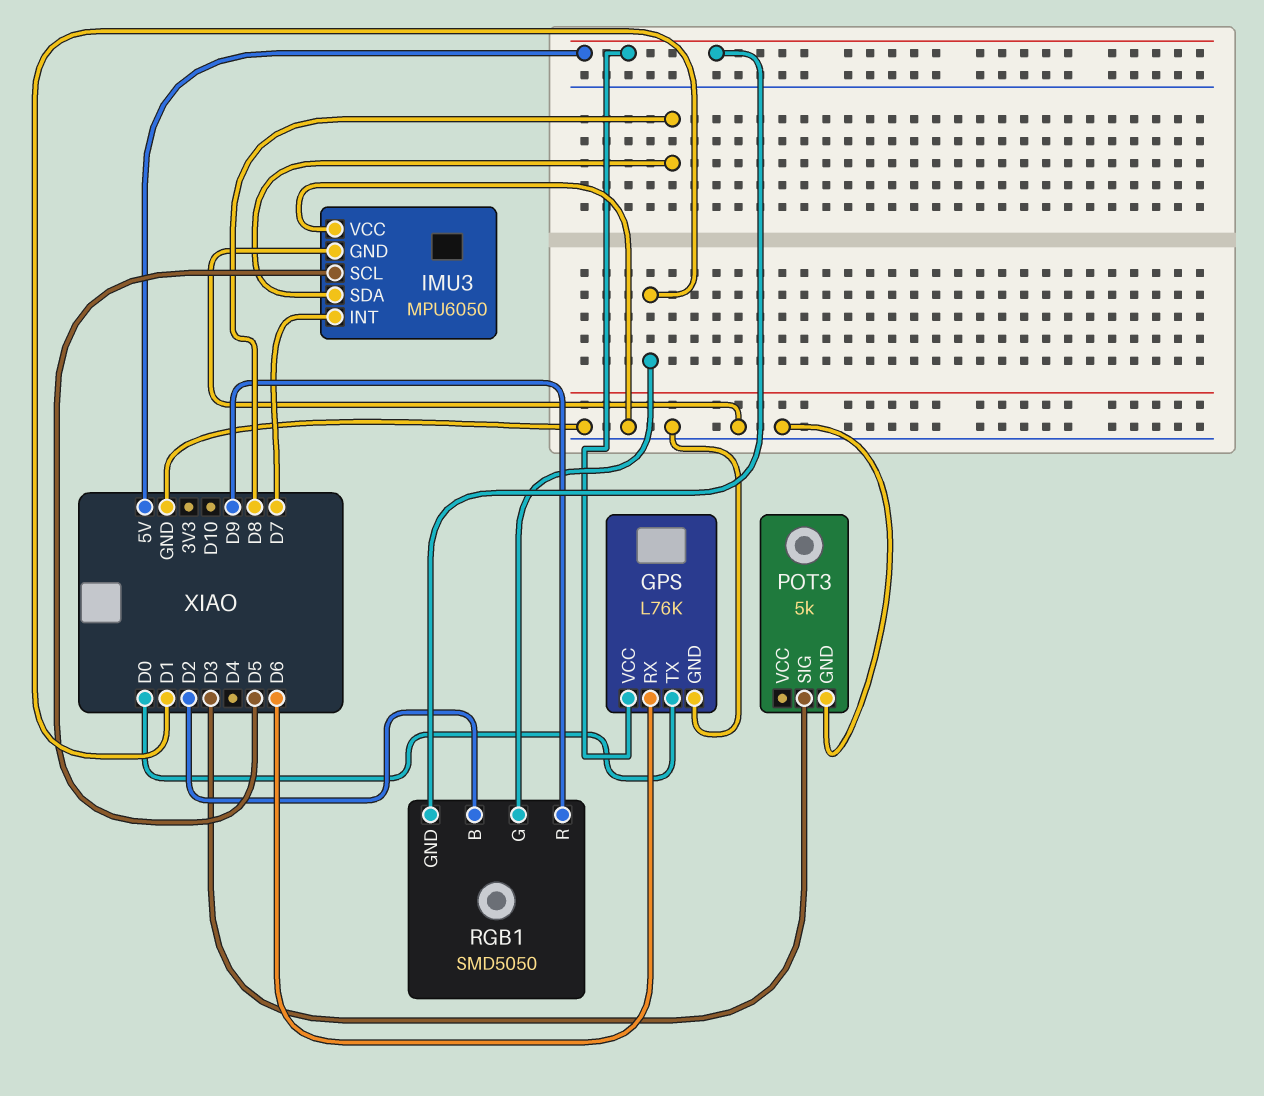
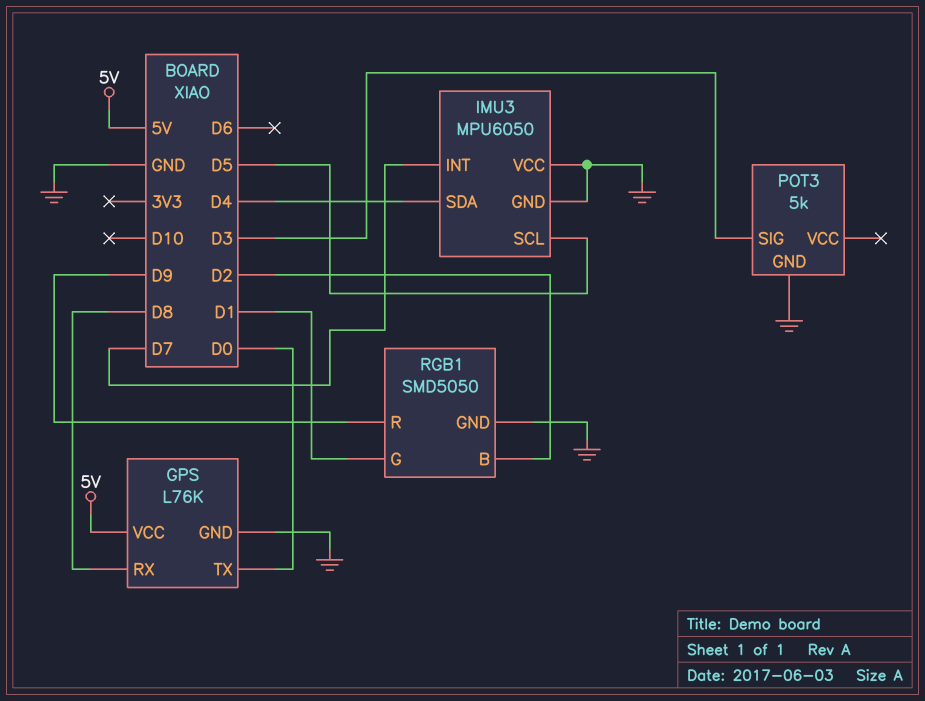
GPS pin RX: D6 -> D8
IMU3 pin SDA: D8 -> D4
RGB1 pin GND: 5V -> GND

